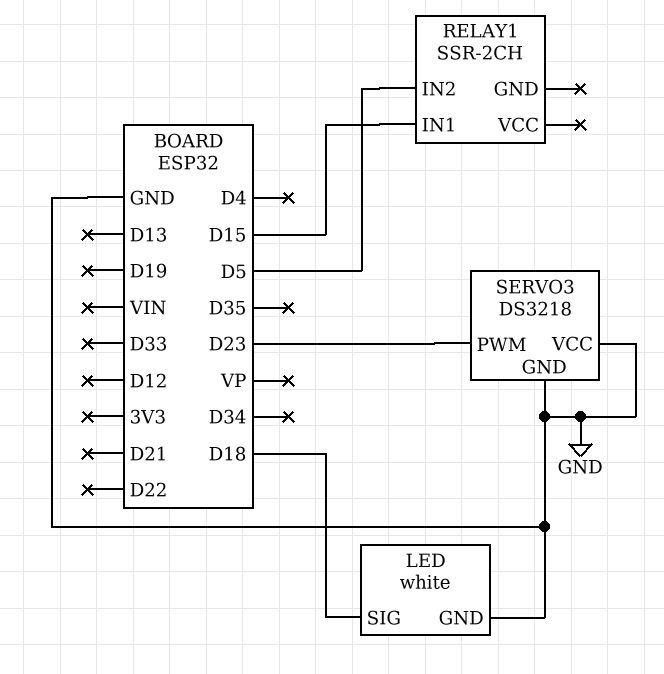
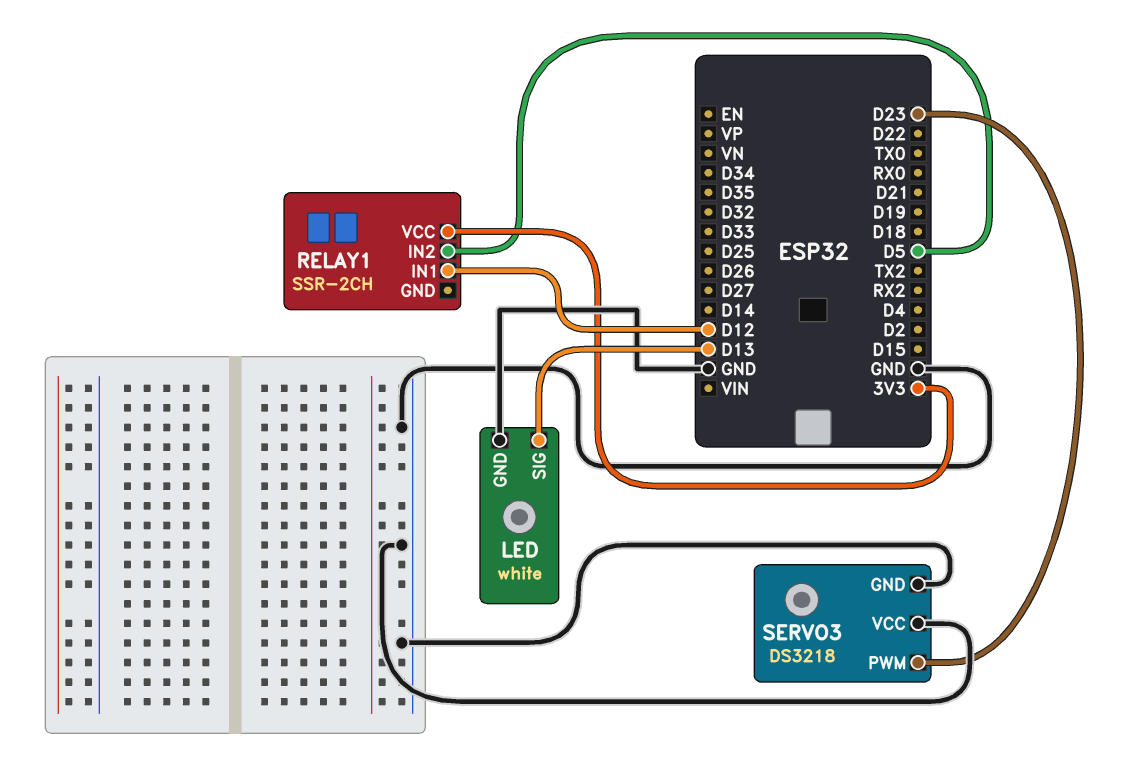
LED pin SIG: D18 -> D13
RELAY1 pin IN1: D15 -> D12
RELAY1 pin VCC: none -> 3V3

